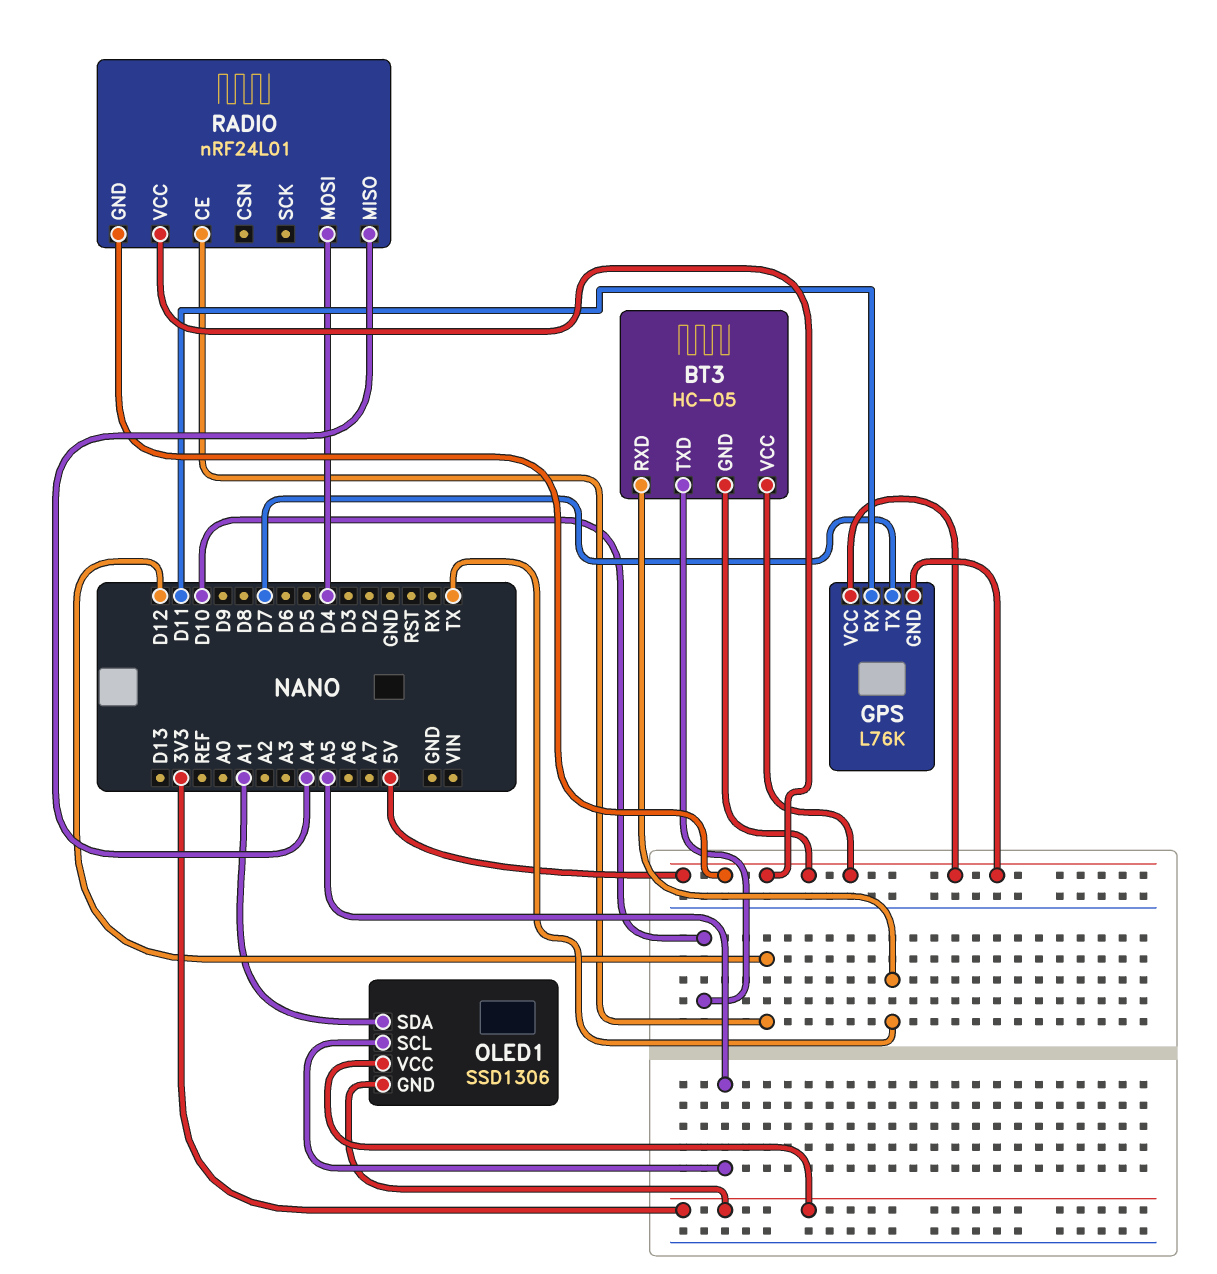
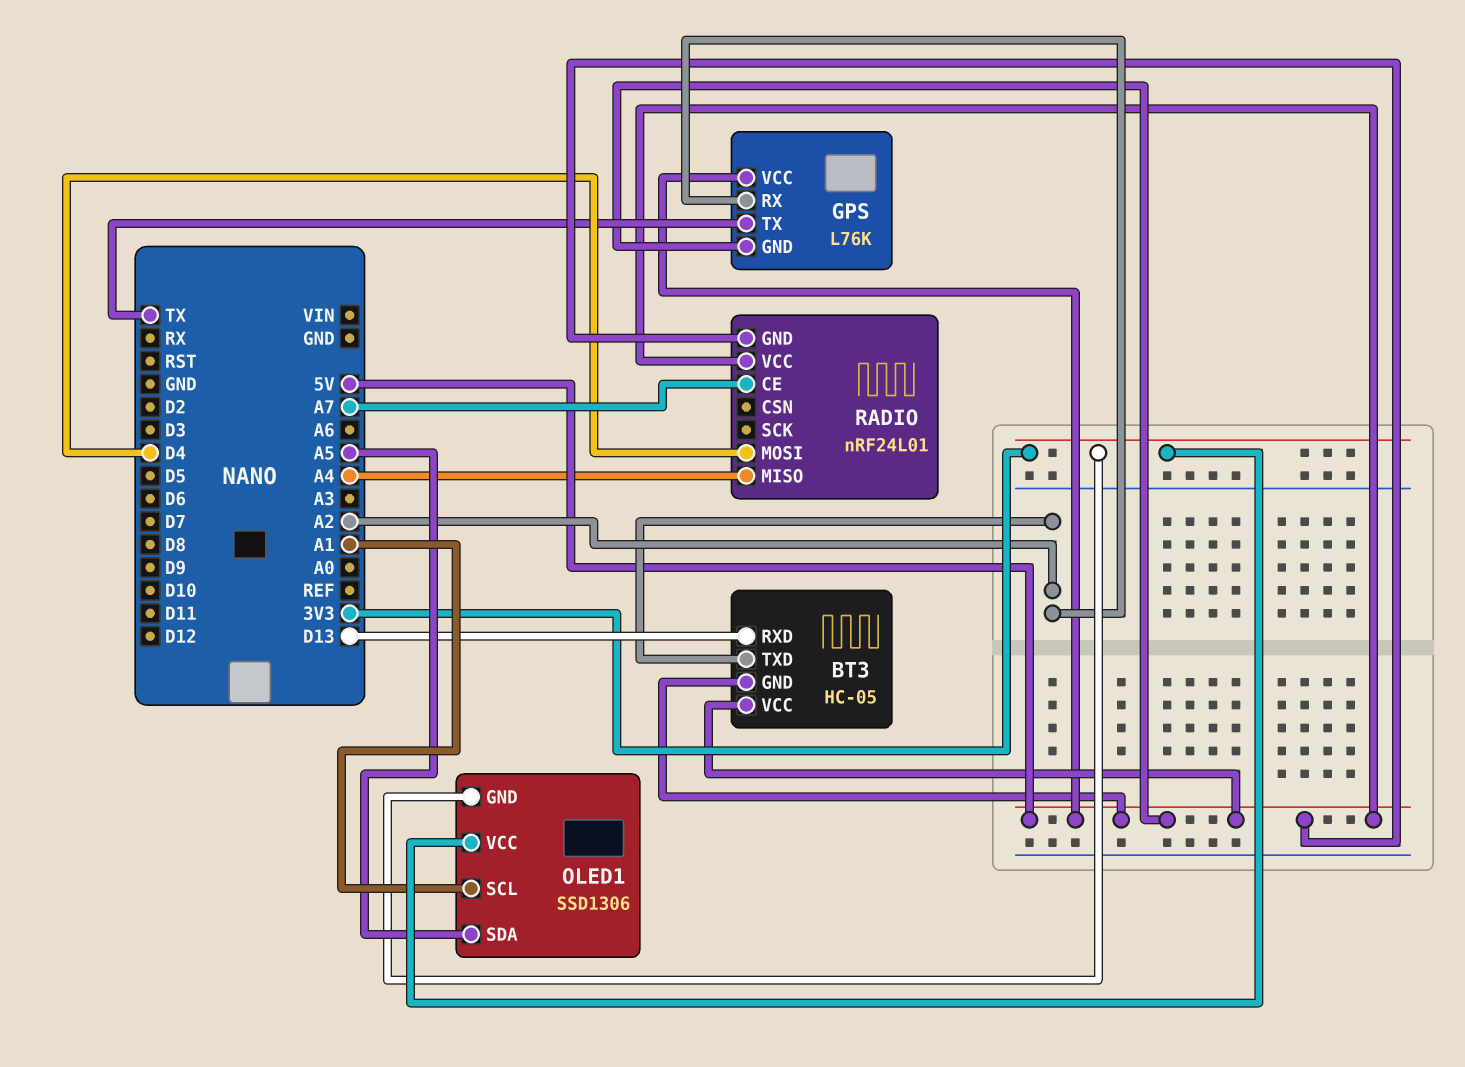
BT3 pin RXD: TX -> D13
BT3 pin TXD: D10 -> A2
GPS pin RX: D11 -> A2
GPS pin TX: D7 -> TX
OLED1 pin SCL: A5 -> A1
OLED1 pin SDA: A1 -> A5
RADIO pin CE: D12 -> A7

